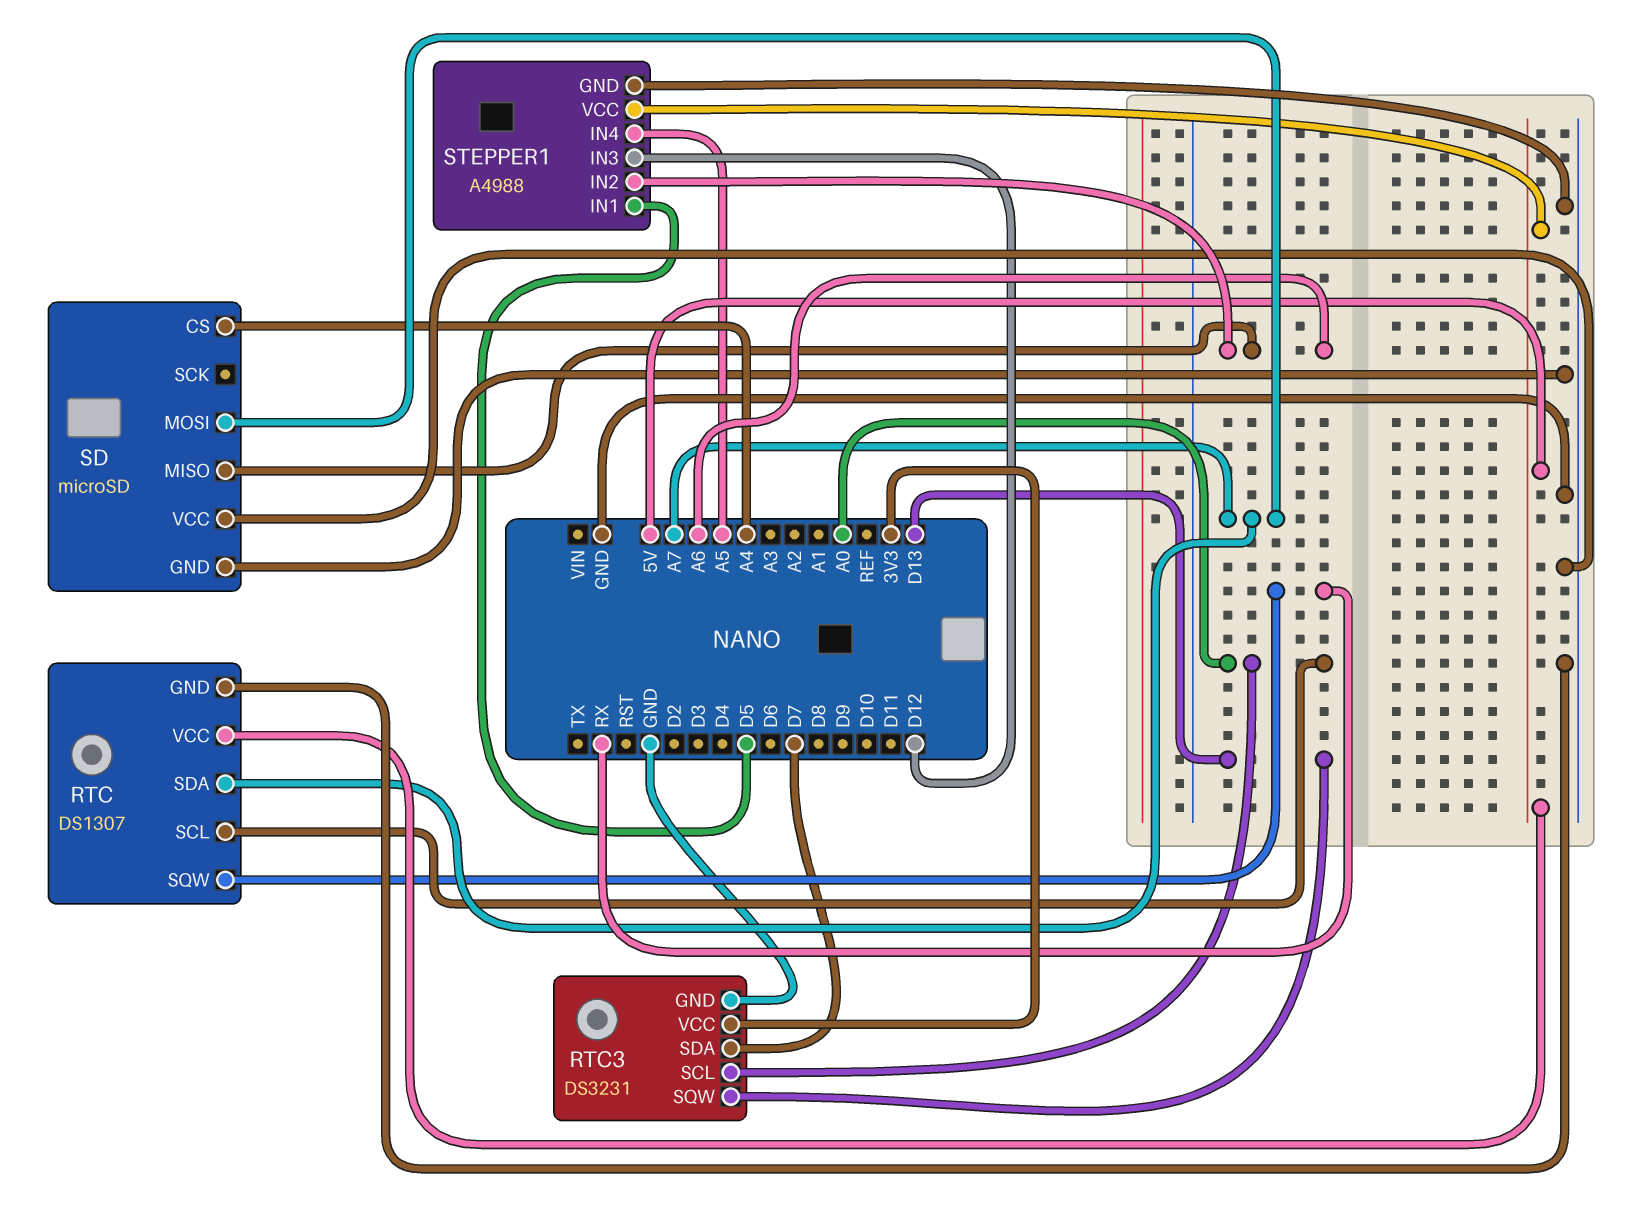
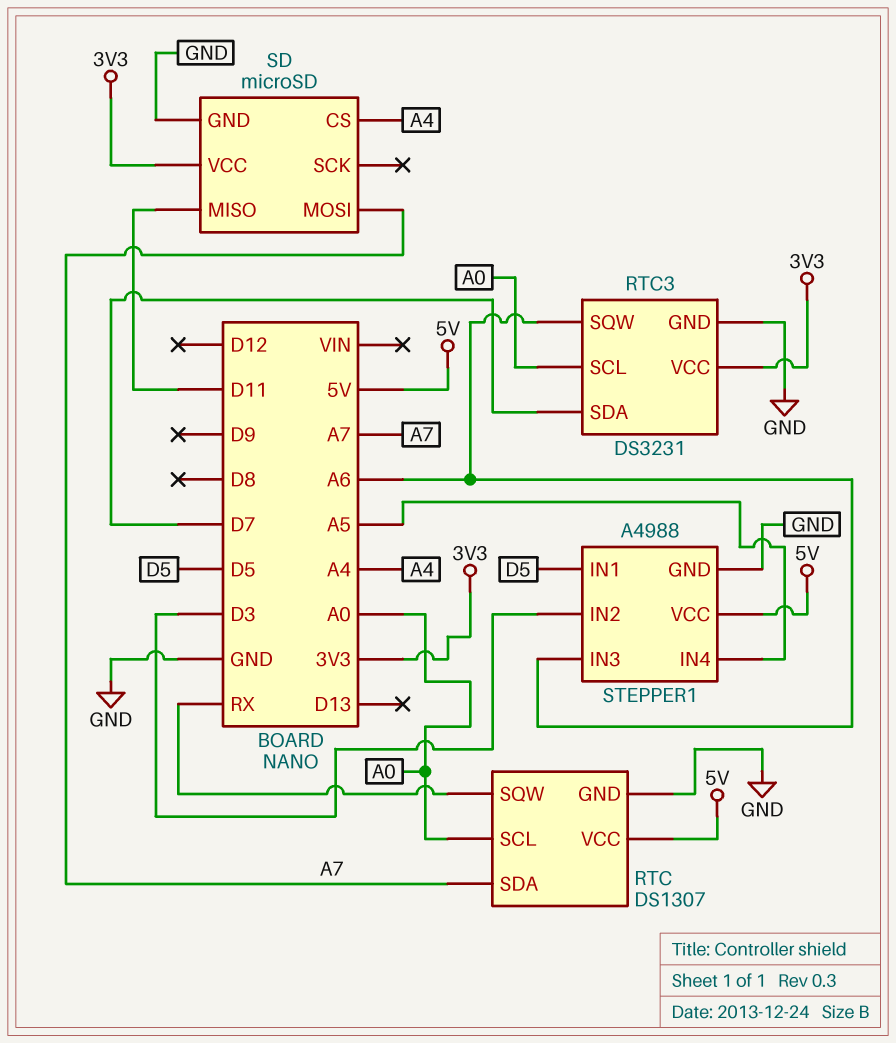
RTC3 pin SQW: D13 -> A6
SD pin MISO: A6 -> D11
SD pin VCC: GND -> 3V3
STEPPER1 pin IN2: A6 -> D3
STEPPER1 pin IN3: D12 -> A6

